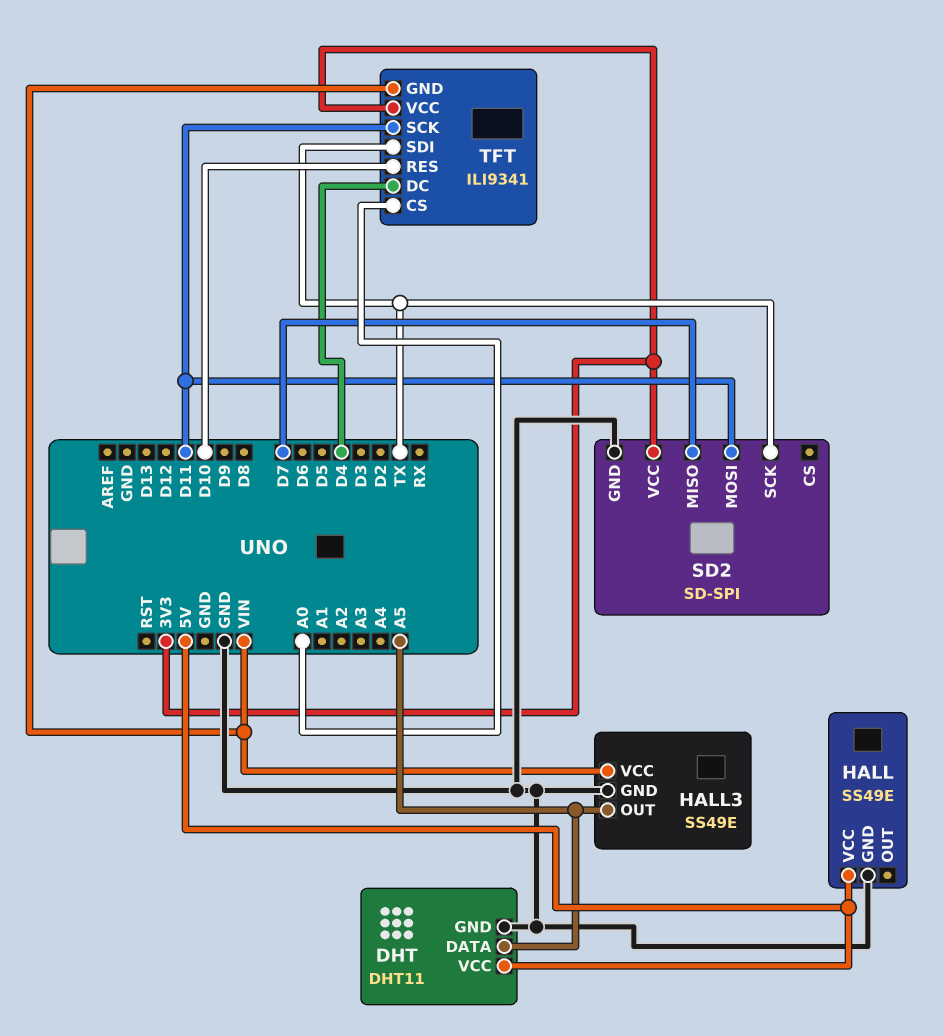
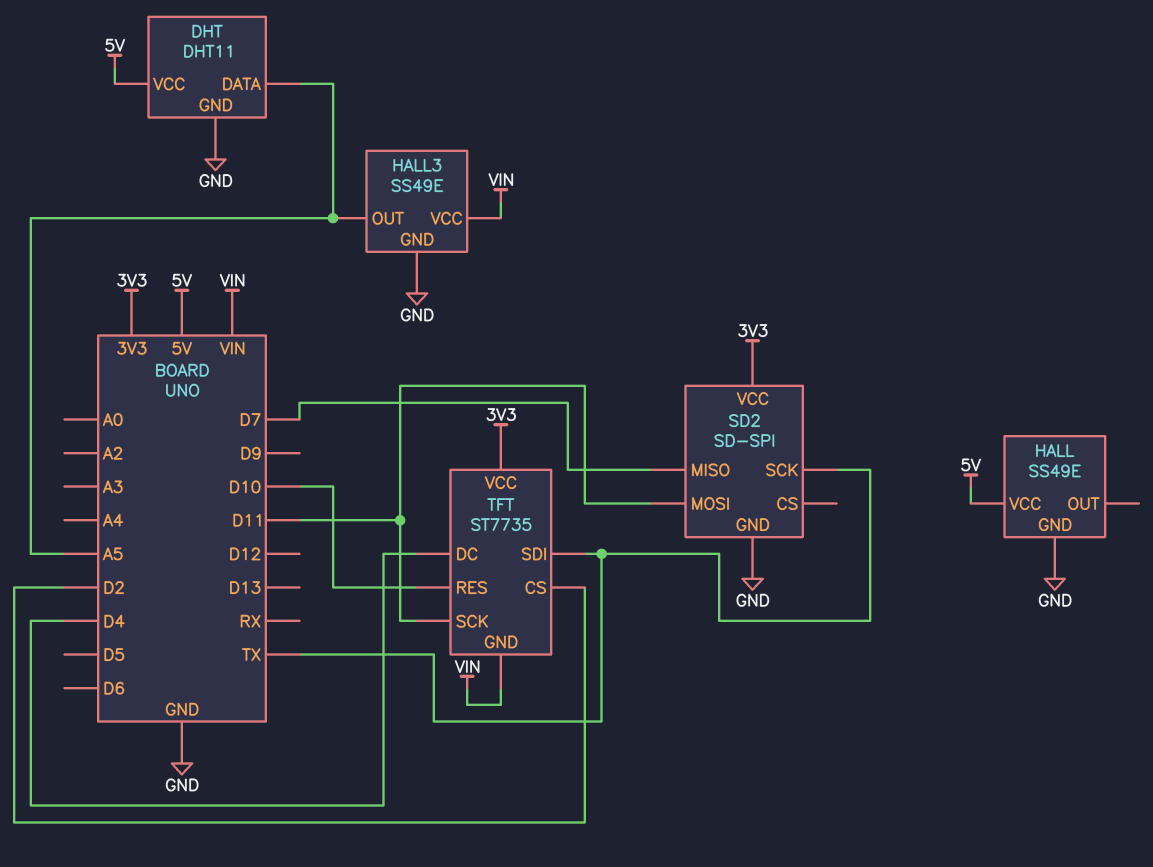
TFT: ILI9341 -> ST7735
TFT pin CS: A0 -> D2

